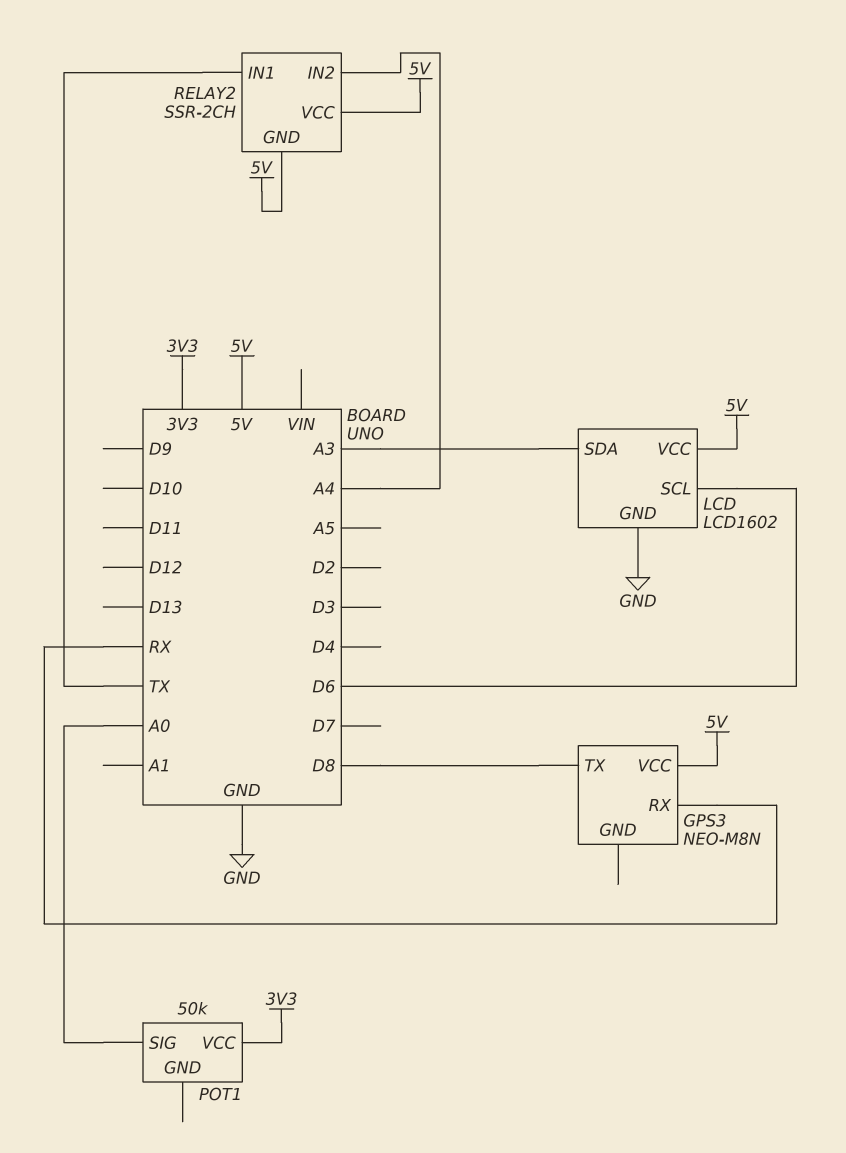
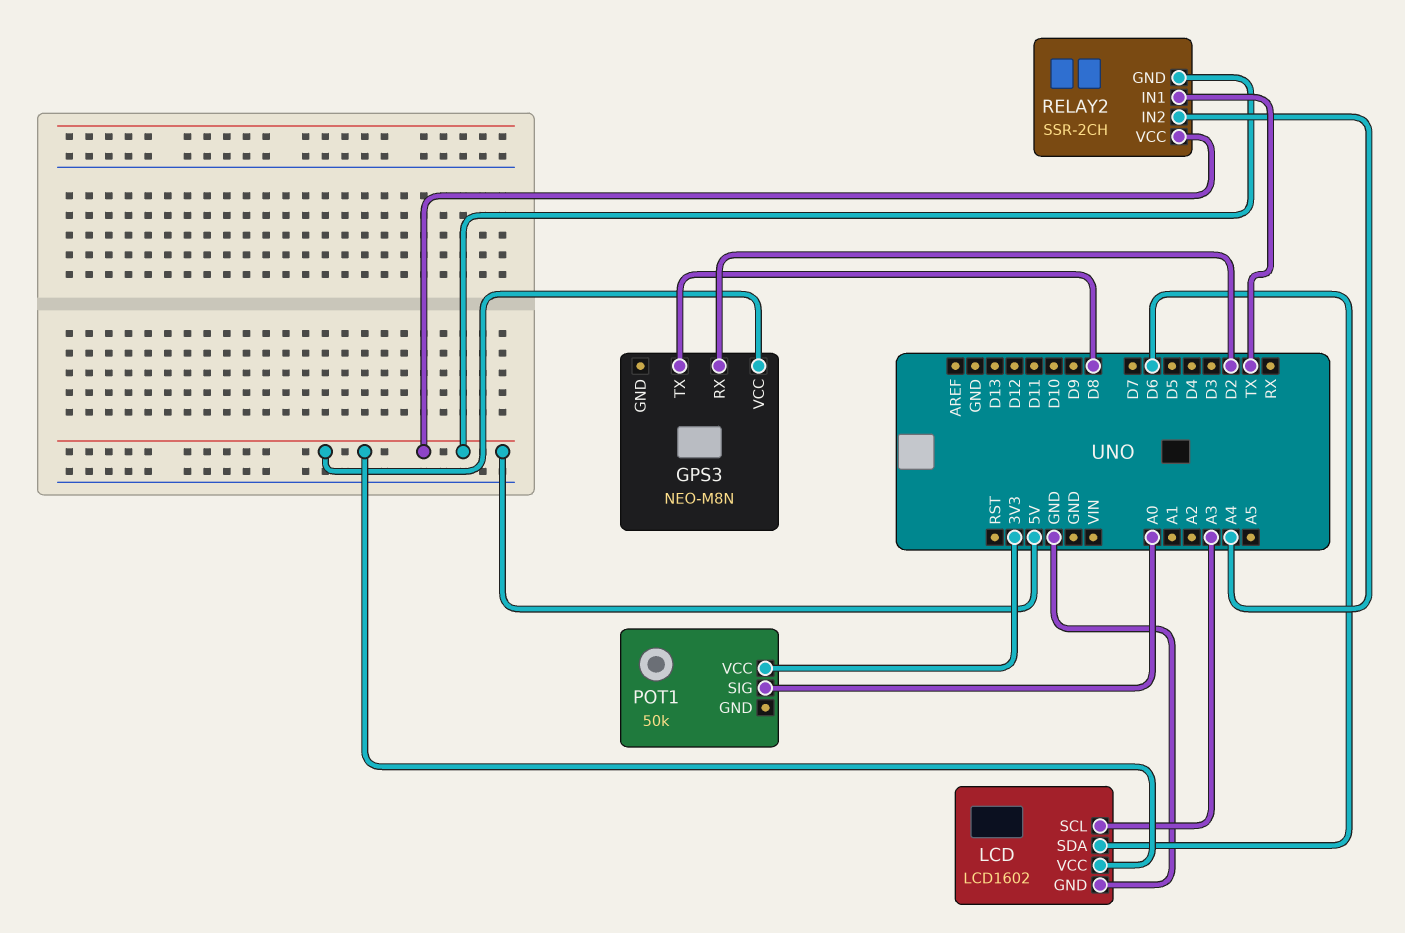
GPS3 pin RX: RX -> D2
LCD pin SCL: D6 -> A3
LCD pin SDA: A3 -> D6

